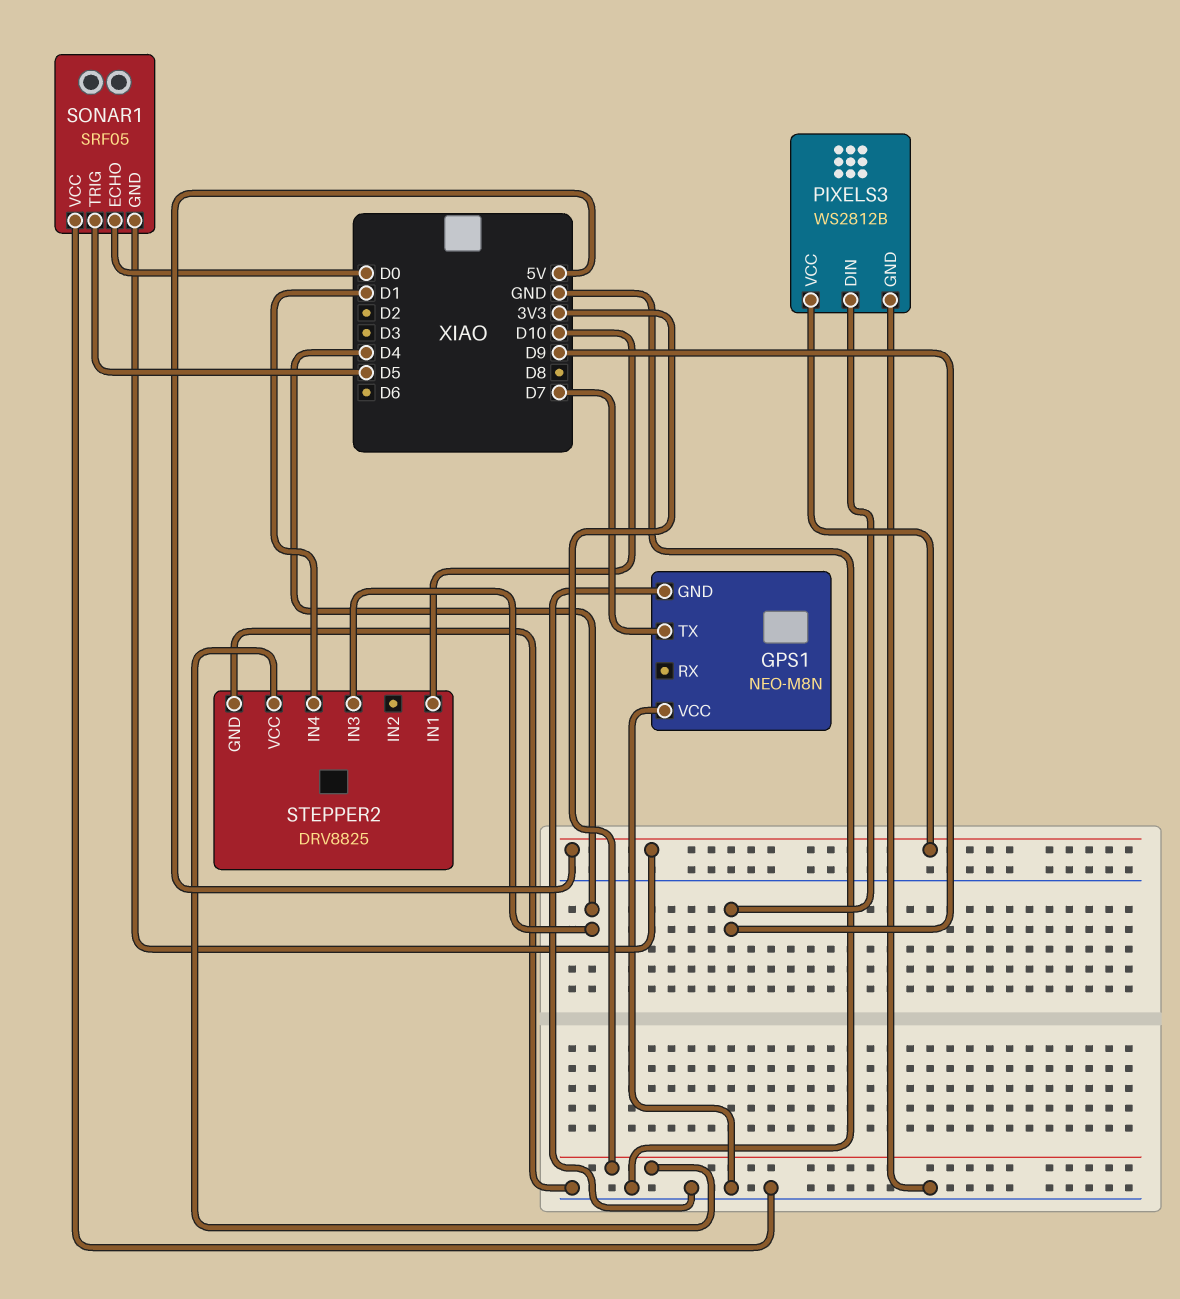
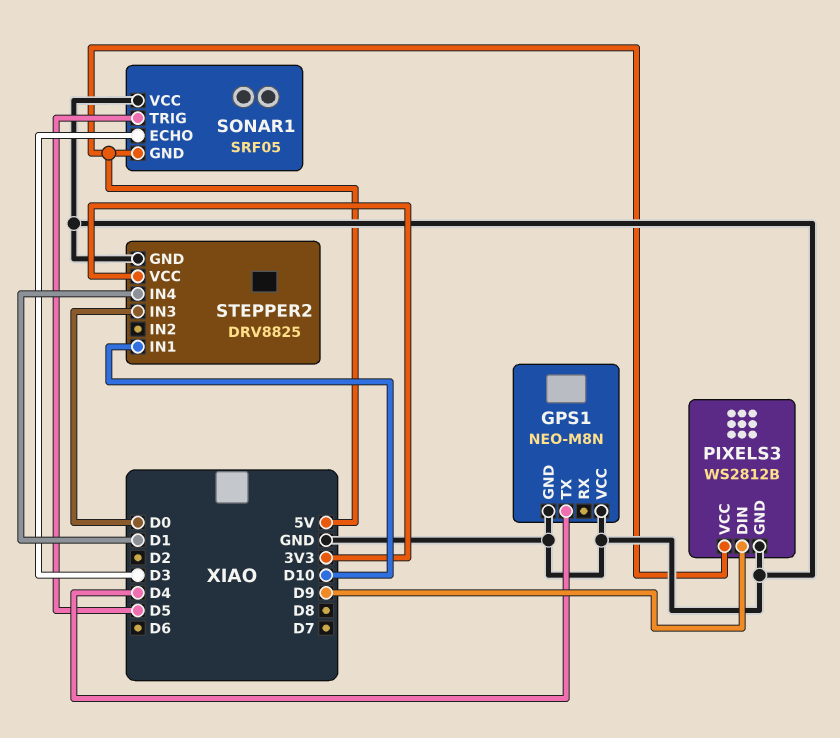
GPS1 pin TX: D7 -> D4
SONAR1 pin ECHO: D0 -> D3
STEPPER2 pin IN3: D4 -> D0

